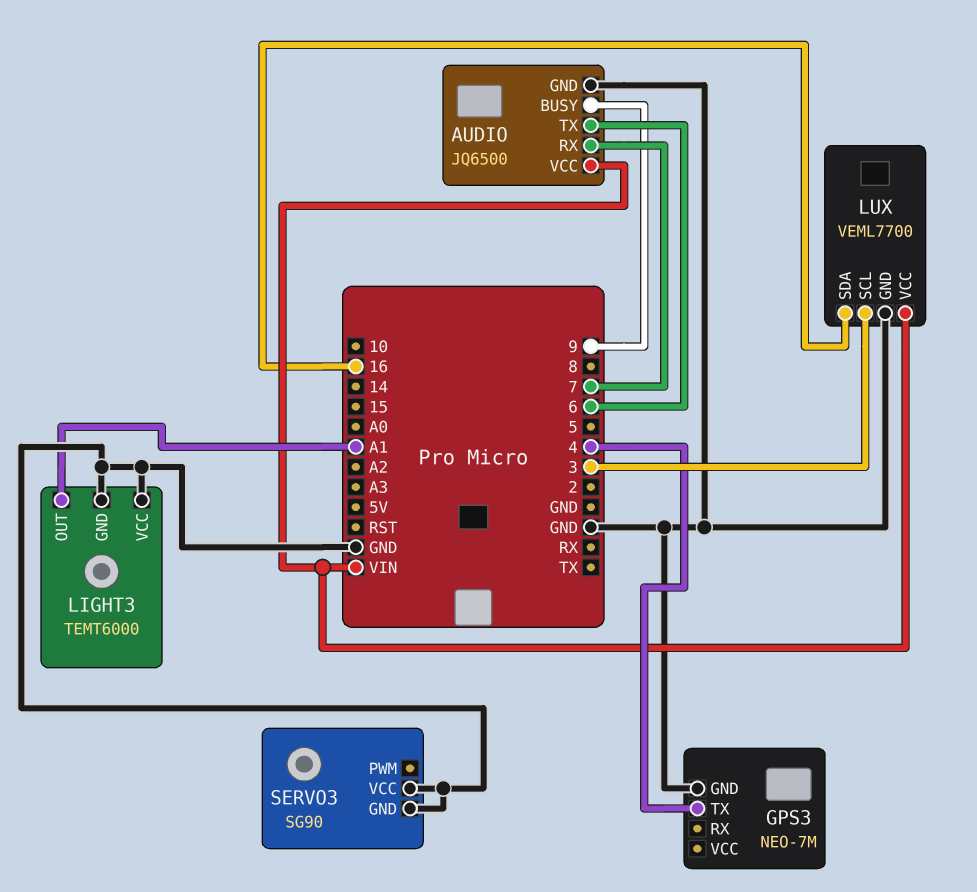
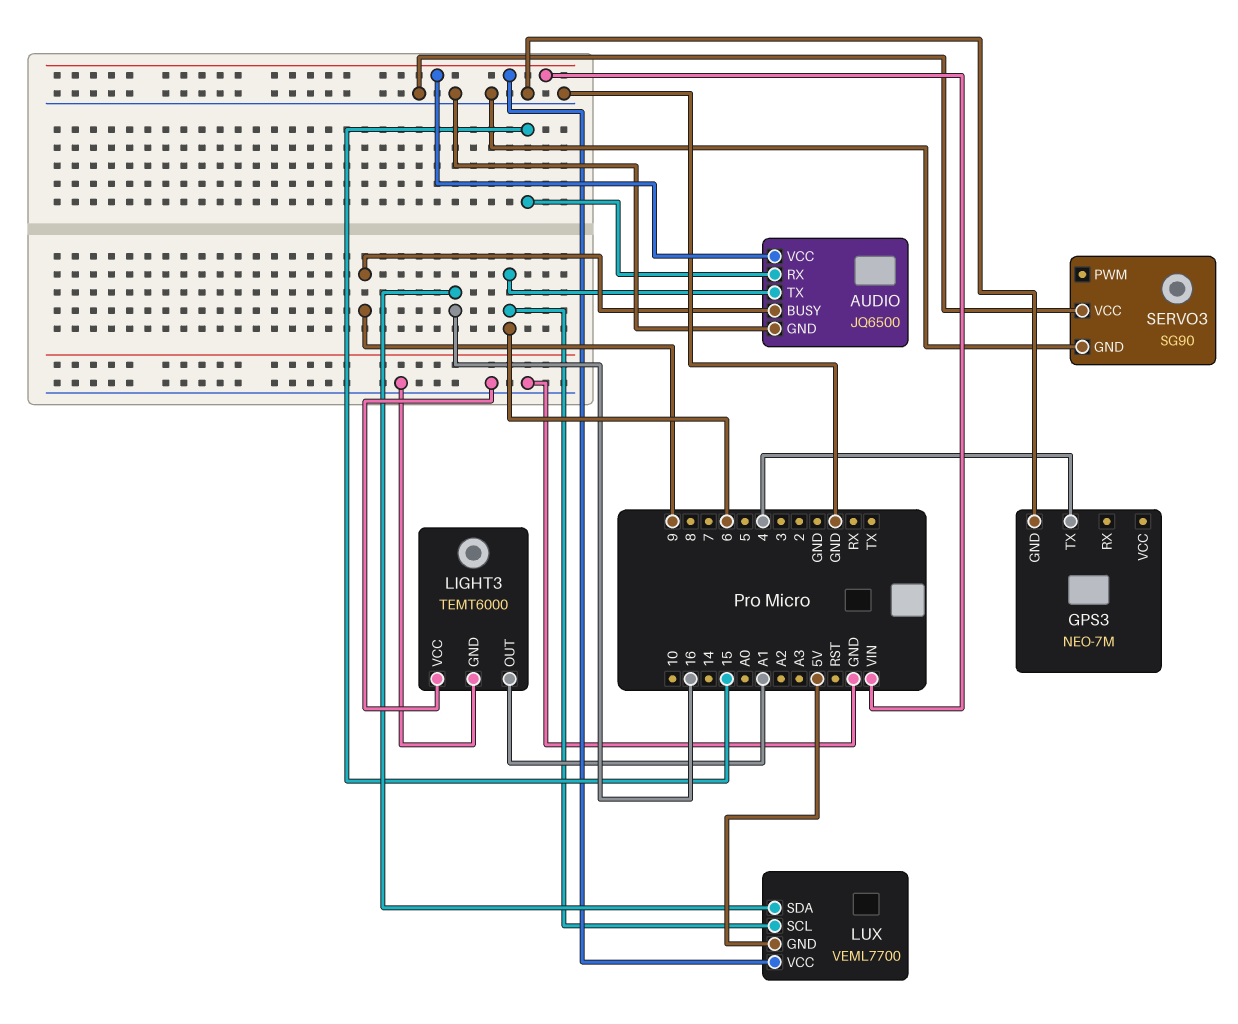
AUDIO pin RX: 7 -> 15
LUX pin GND: GND -> 5V
LUX pin SCL: 3 -> 6

